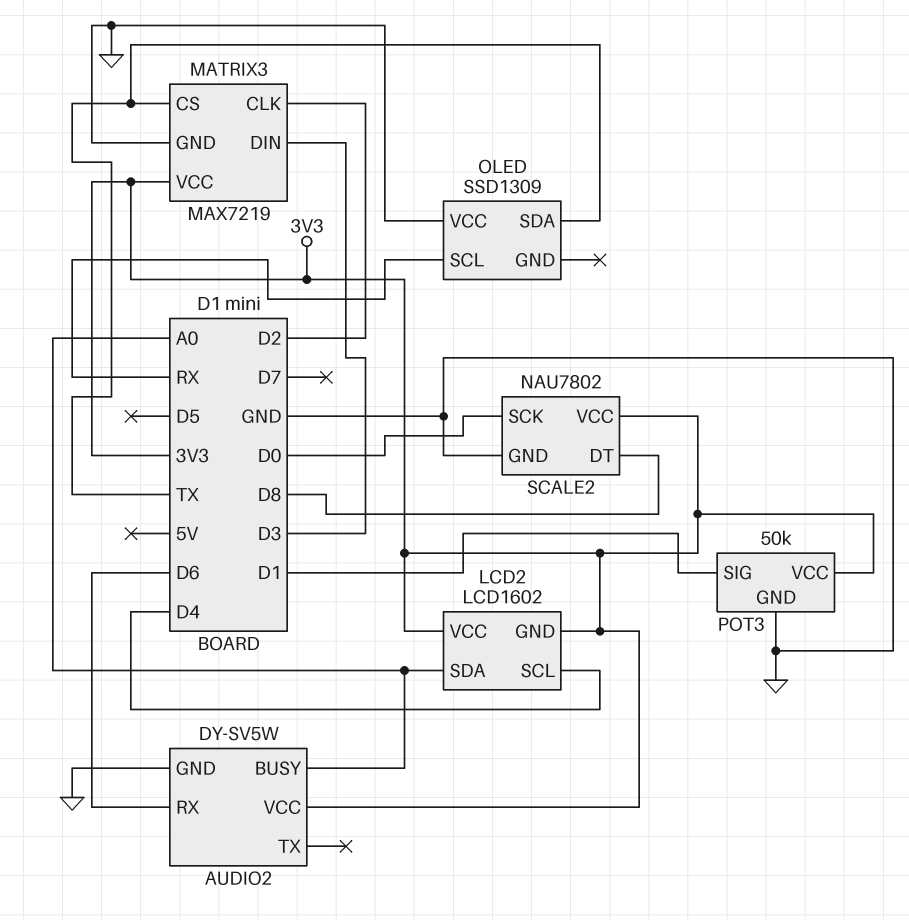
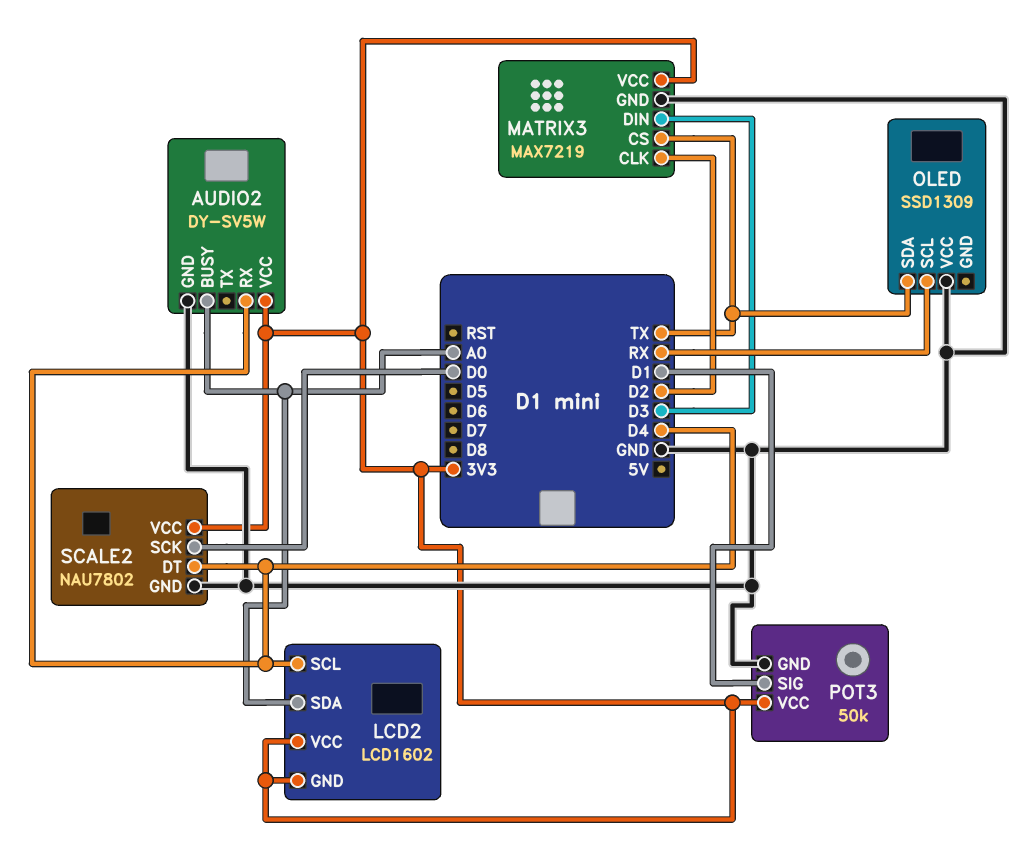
AUDIO2 pin RX: D6 -> D4
SCALE2 pin DT: D8 -> D4

